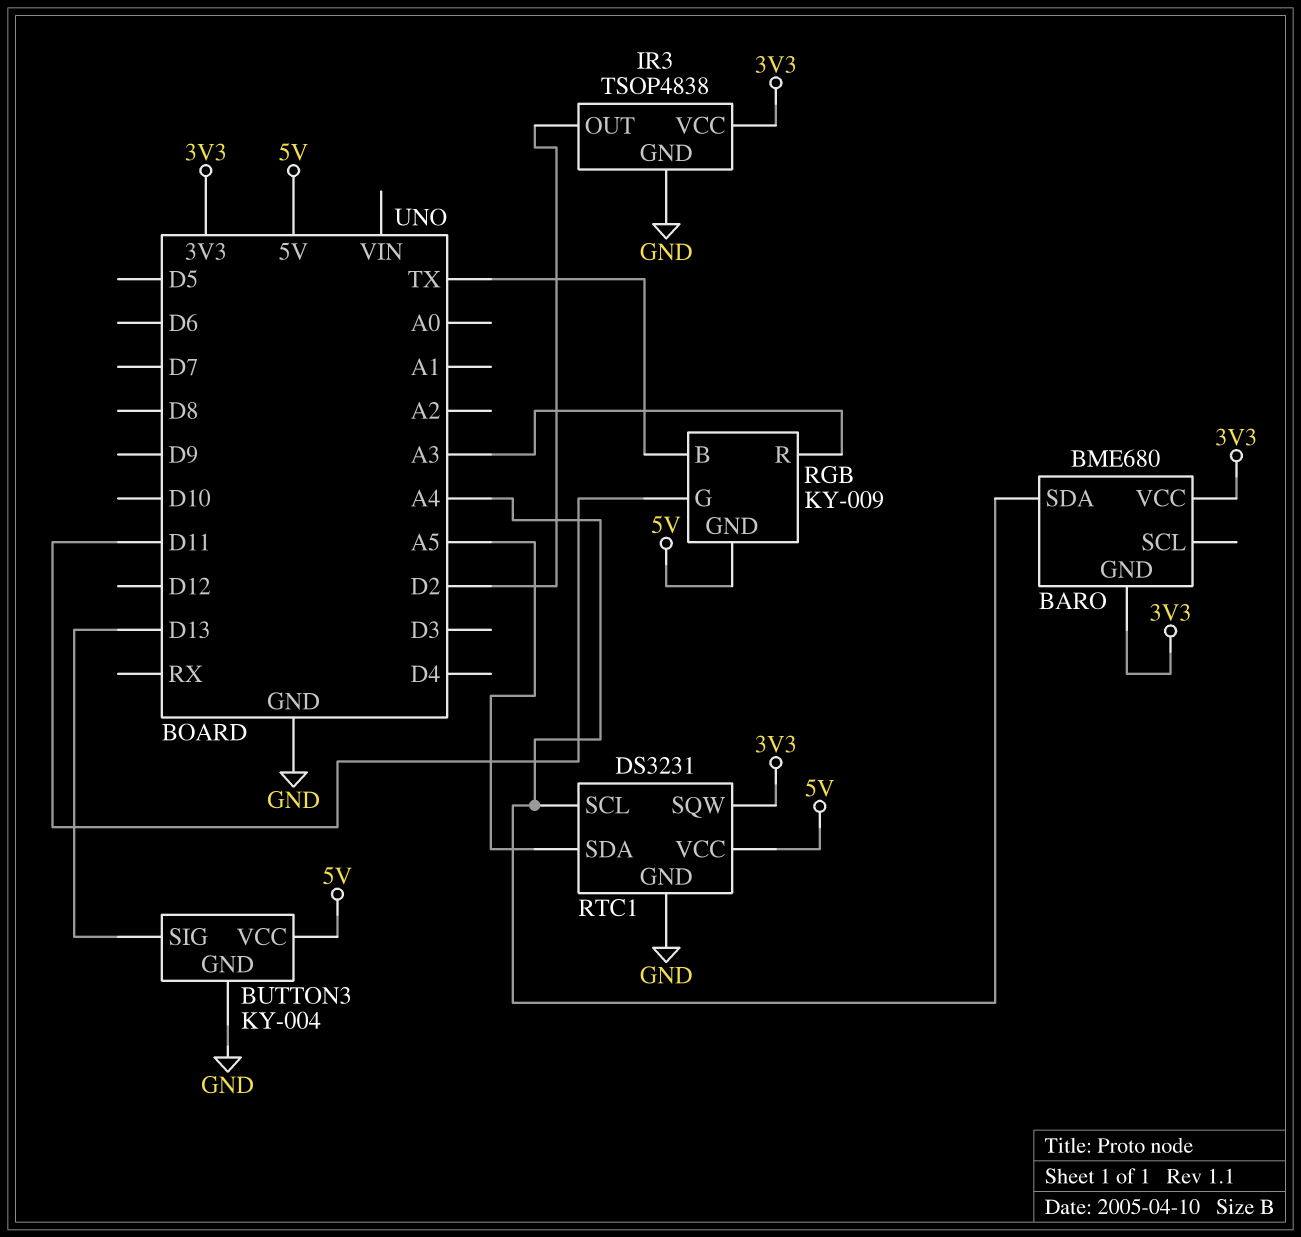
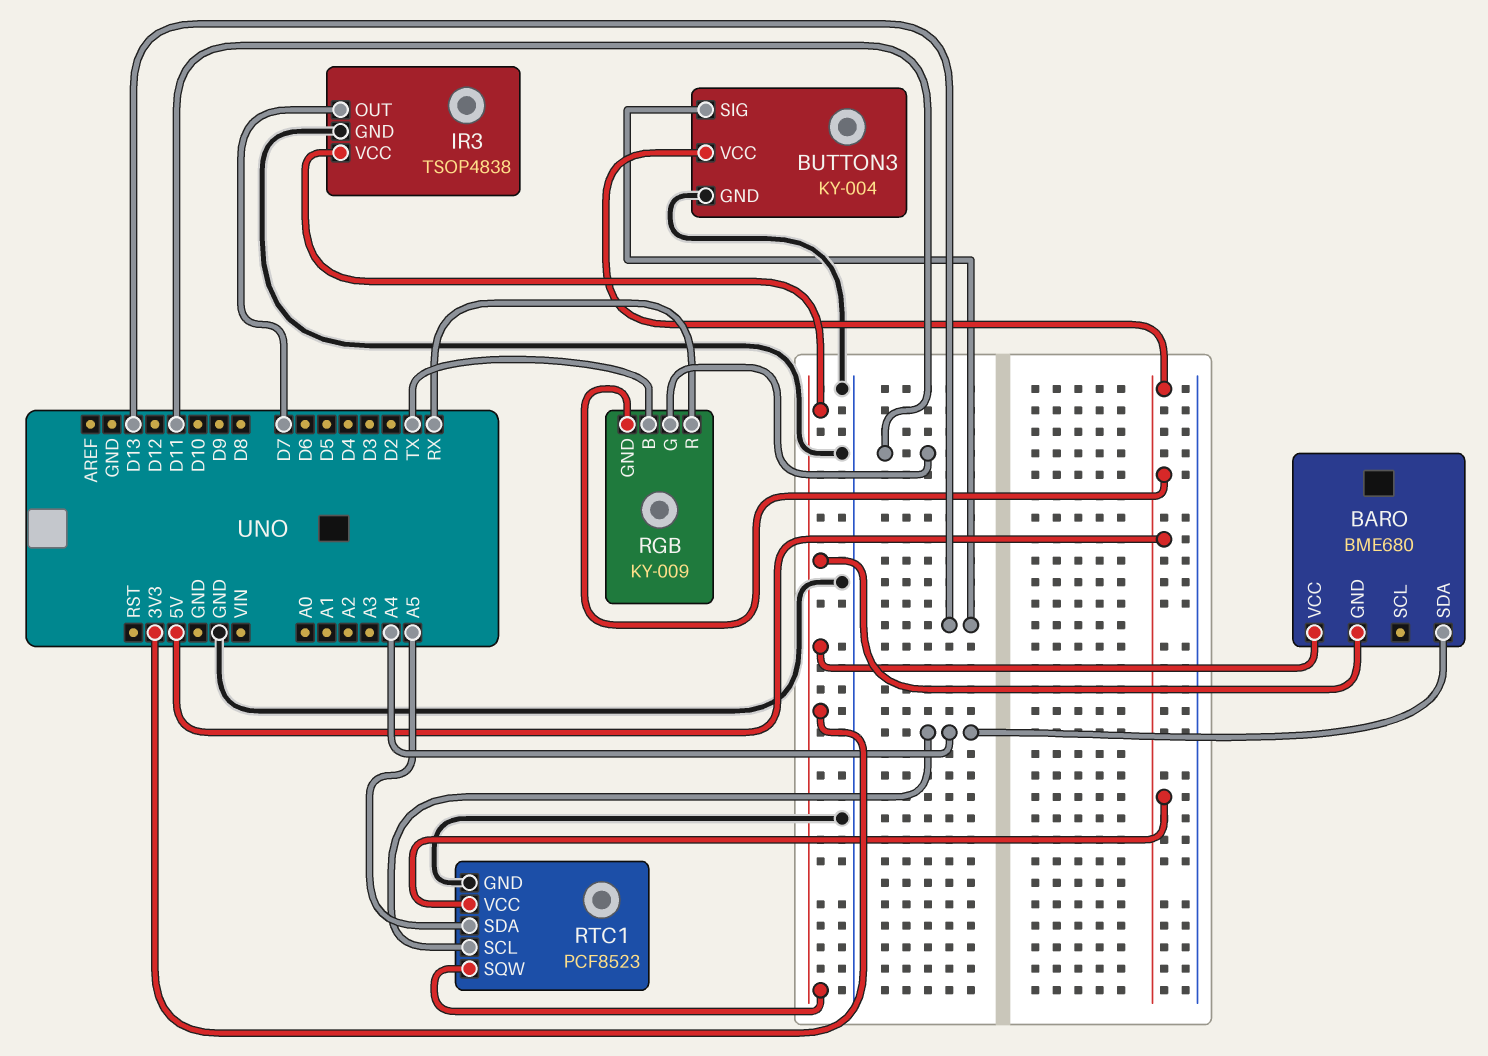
IR3 pin OUT: D2 -> D7
RGB pin R: A3 -> RX
RTC1: DS3231 -> PCF8523

